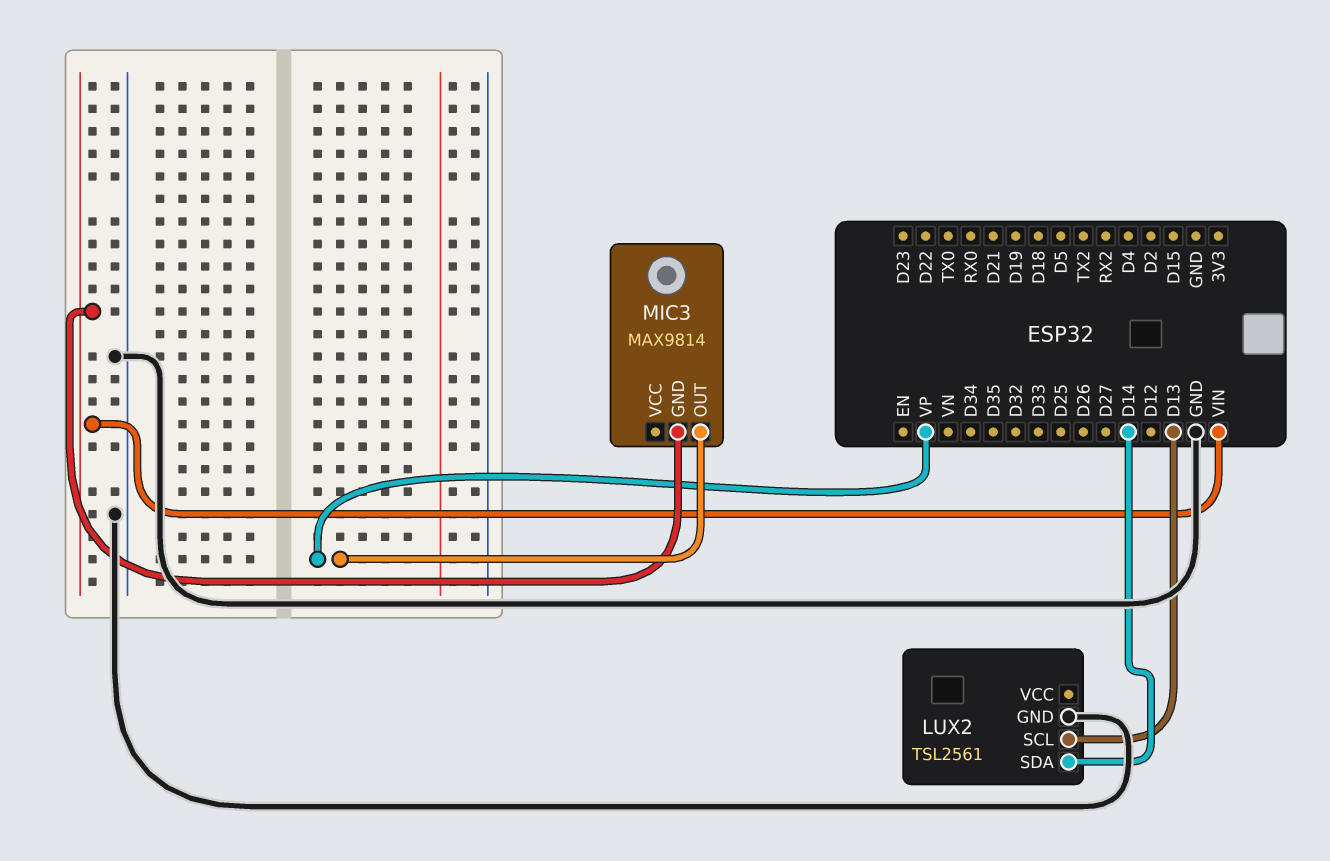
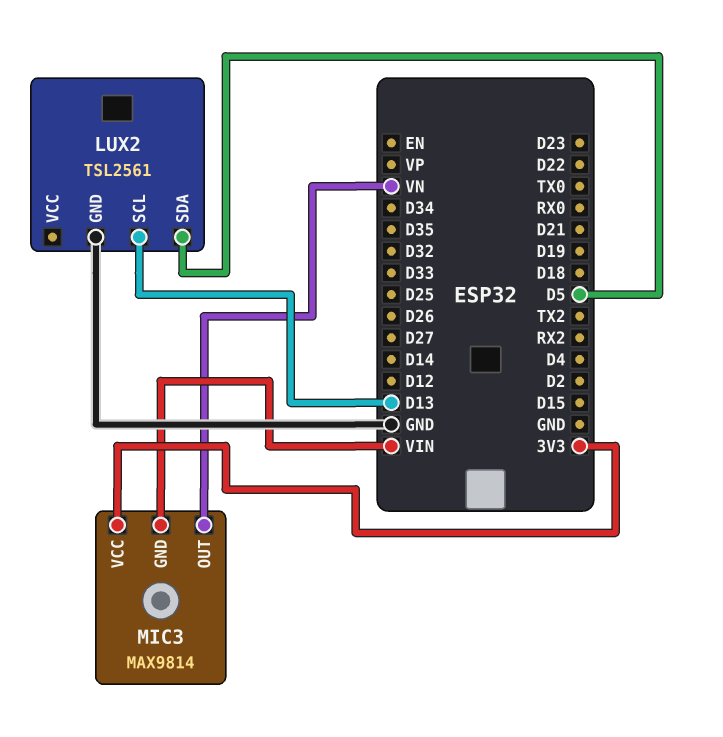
LUX2 pin SDA: D14 -> D5
MIC3 pin OUT: VP -> VN
MIC3 pin VCC: none -> 3V3

